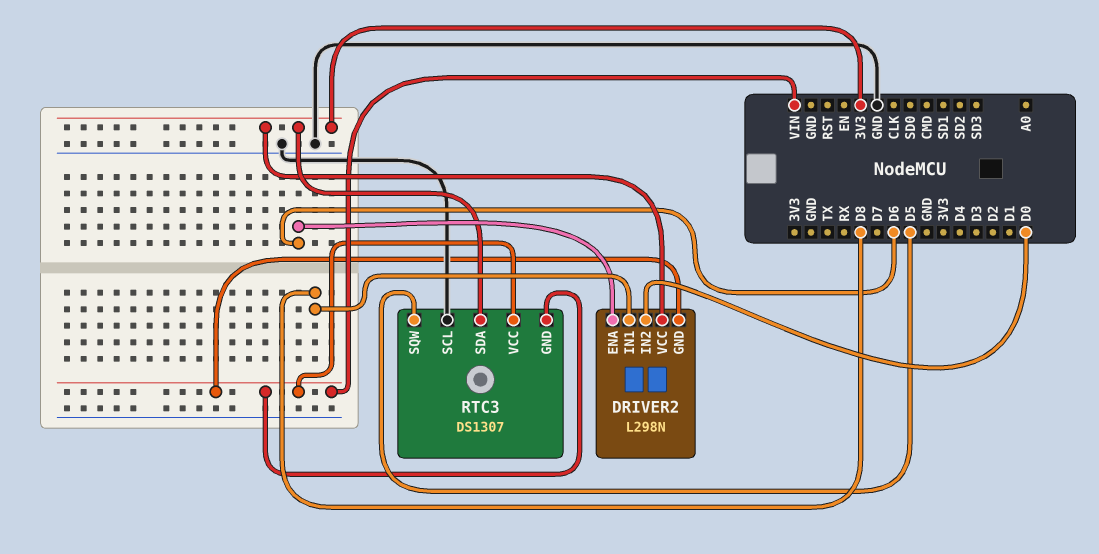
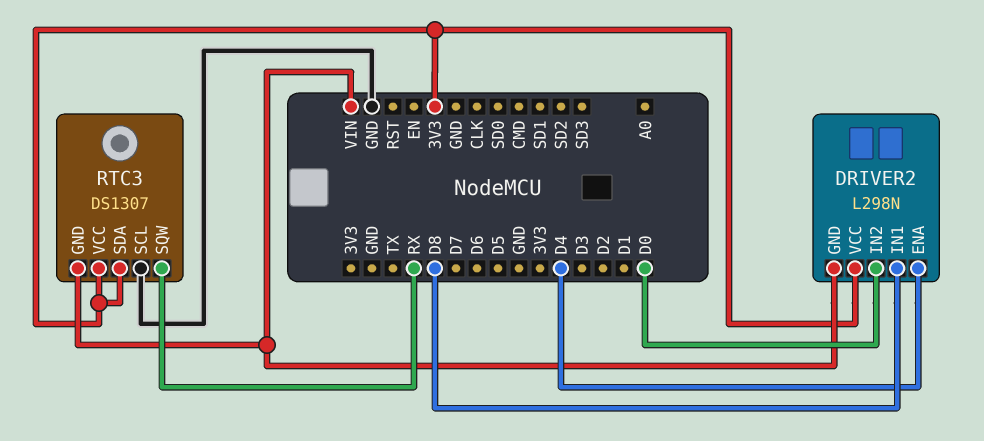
DRIVER2 pin ENA: D6 -> D4
RTC3 pin SQW: D5 -> RX
RTC3 pin VCC: VIN -> 3V3

